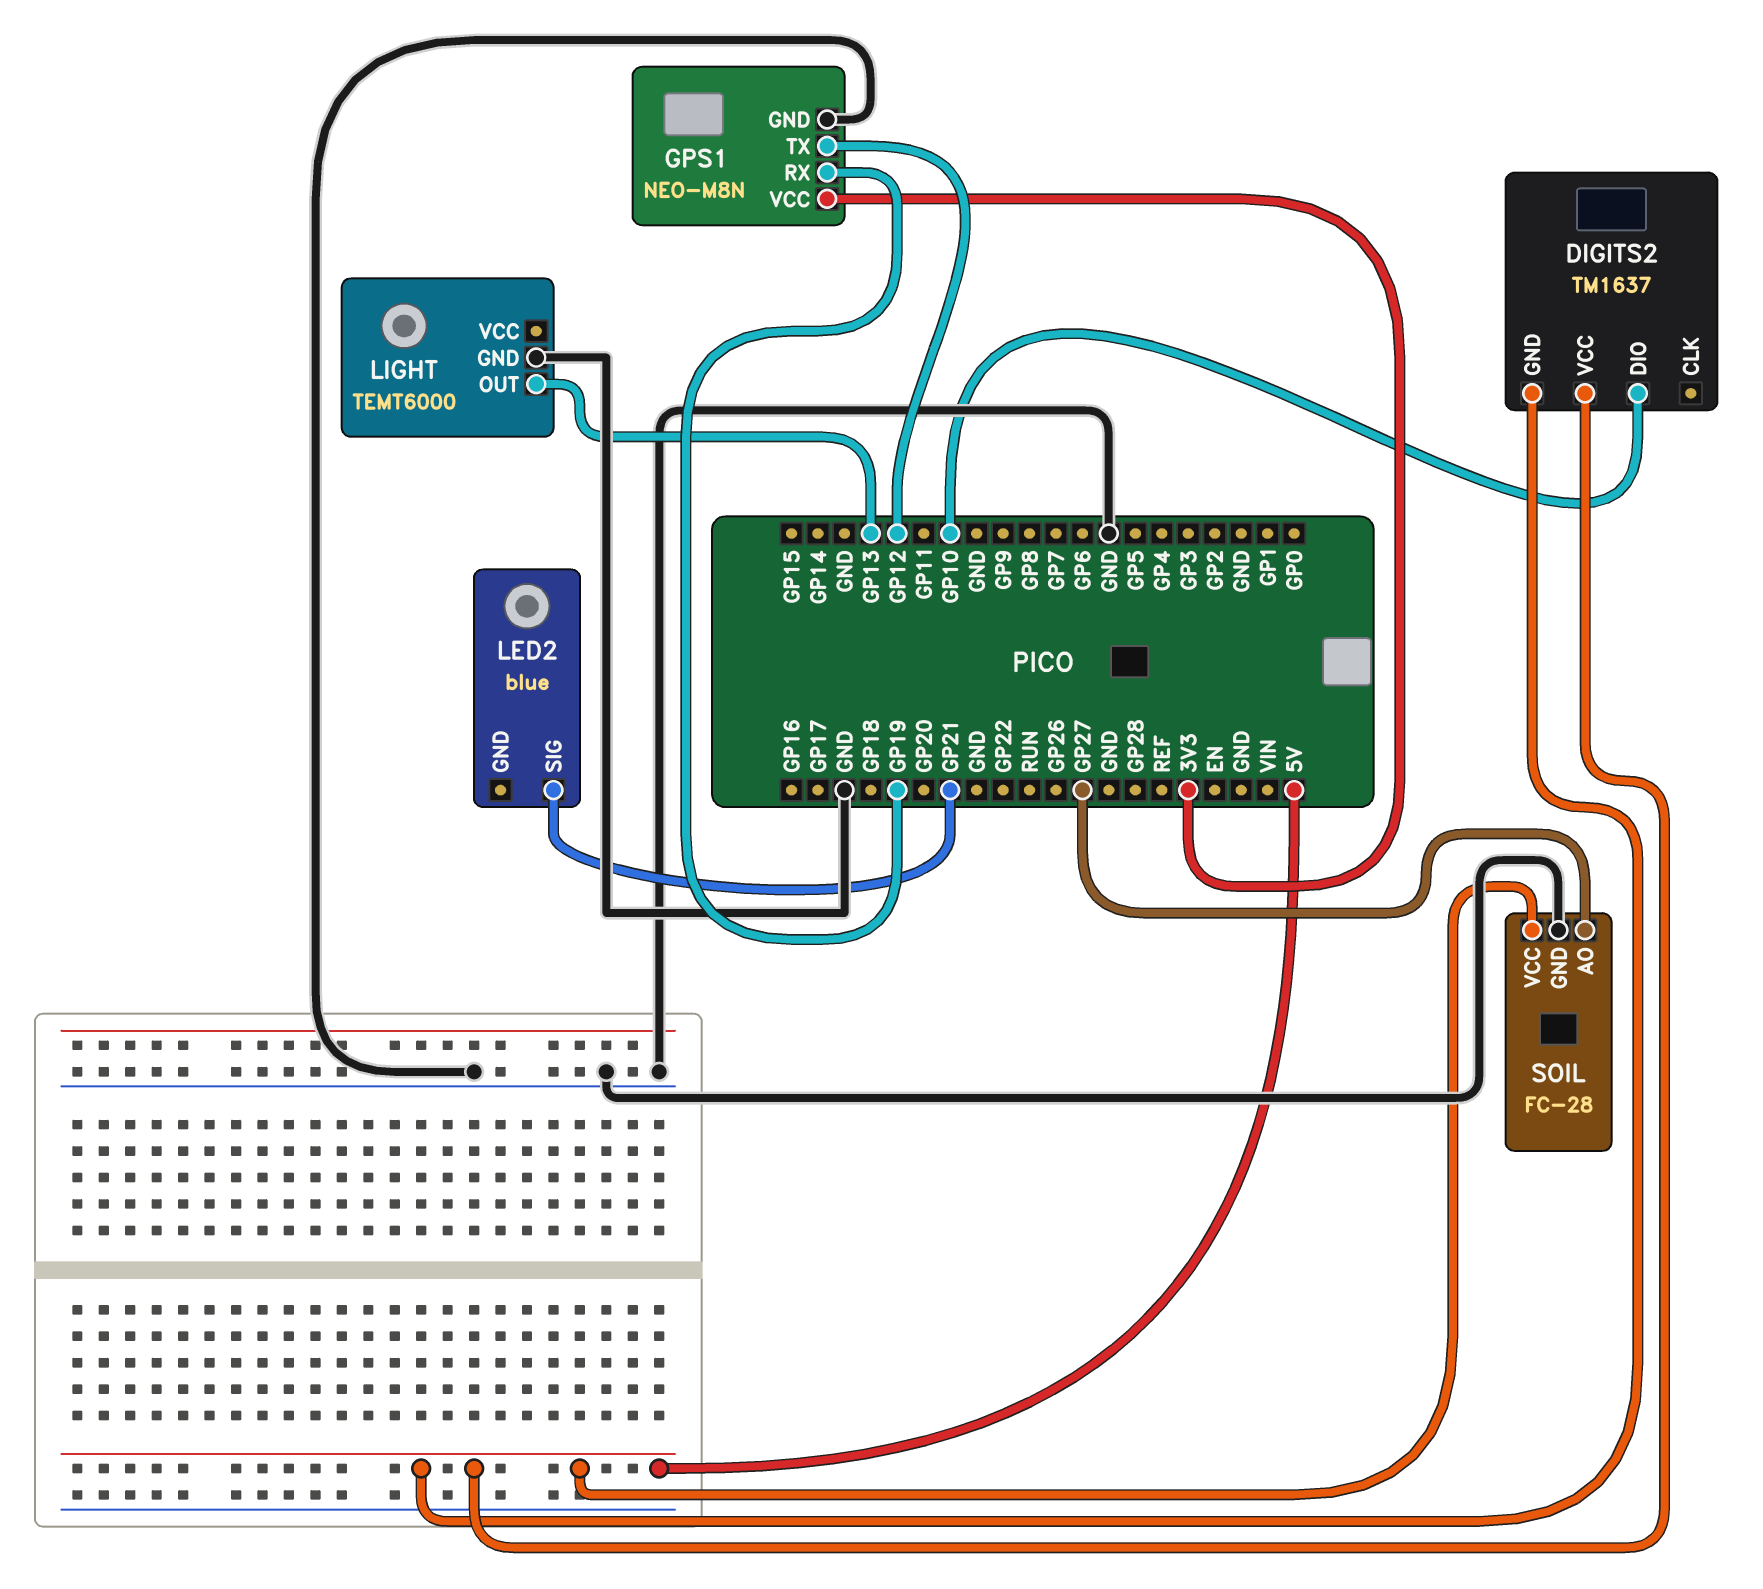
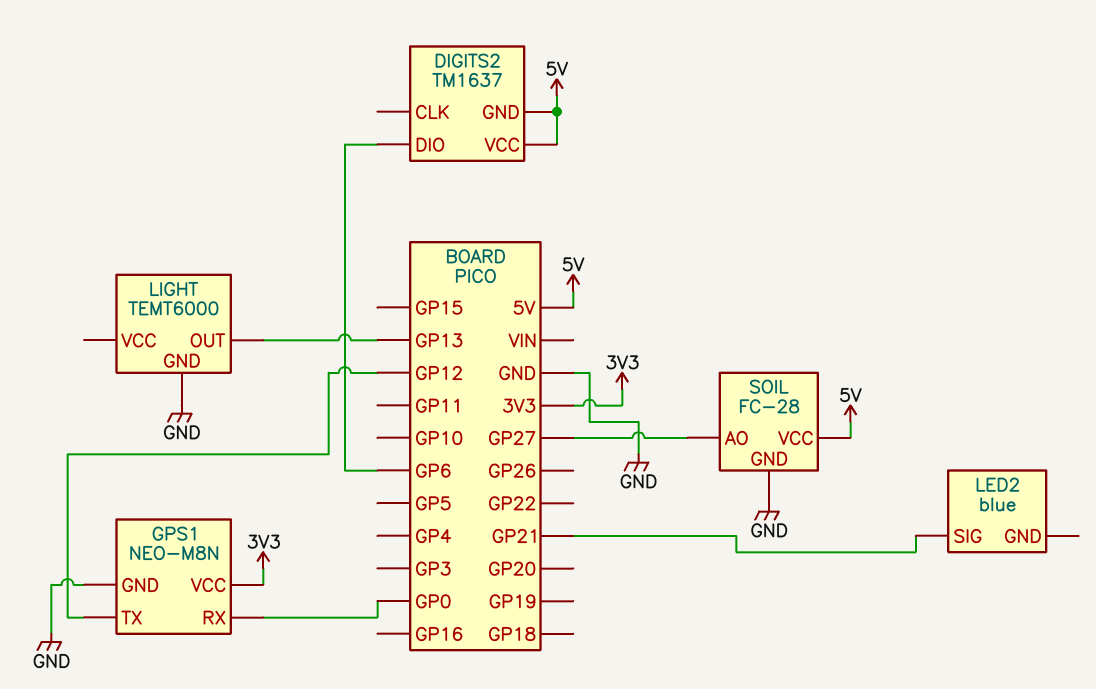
DIGITS2 pin DIO: GP10 -> GP6
GPS1 pin RX: GP19 -> GP0

